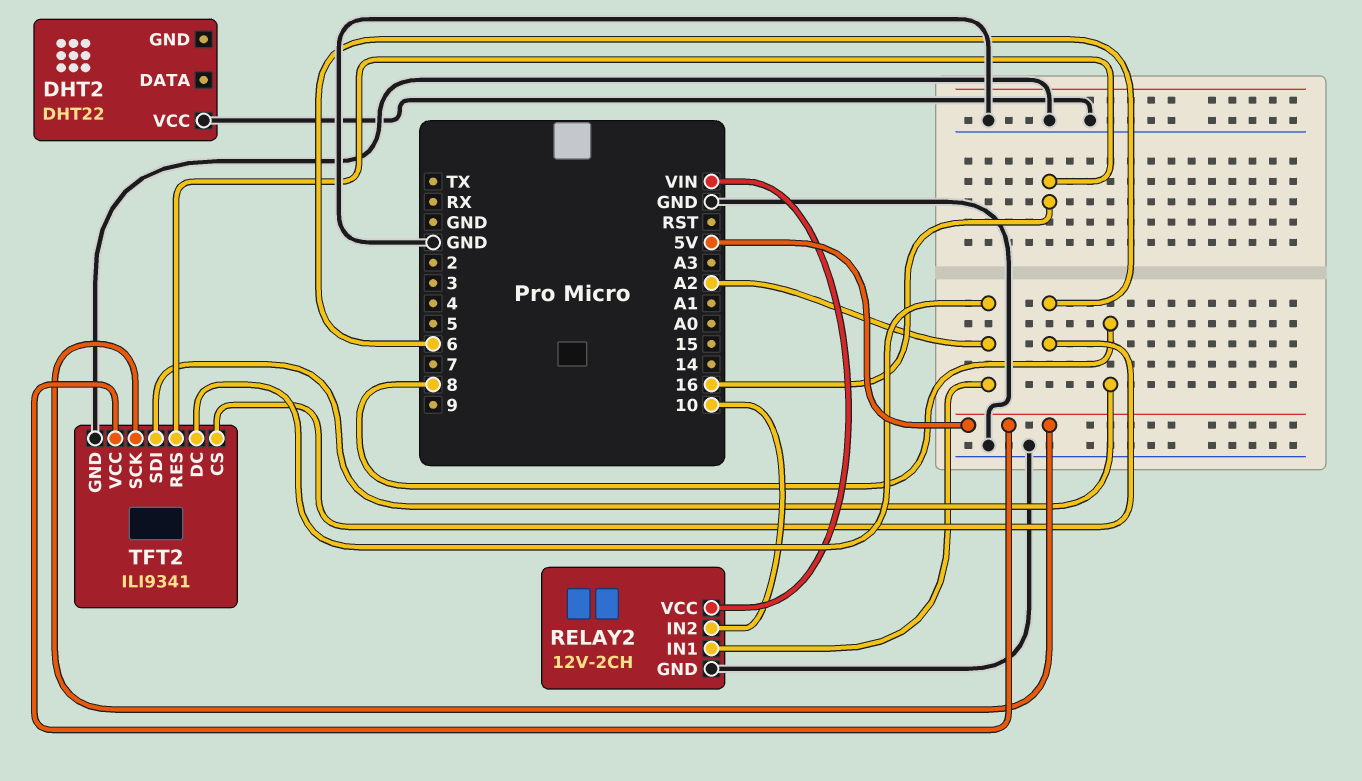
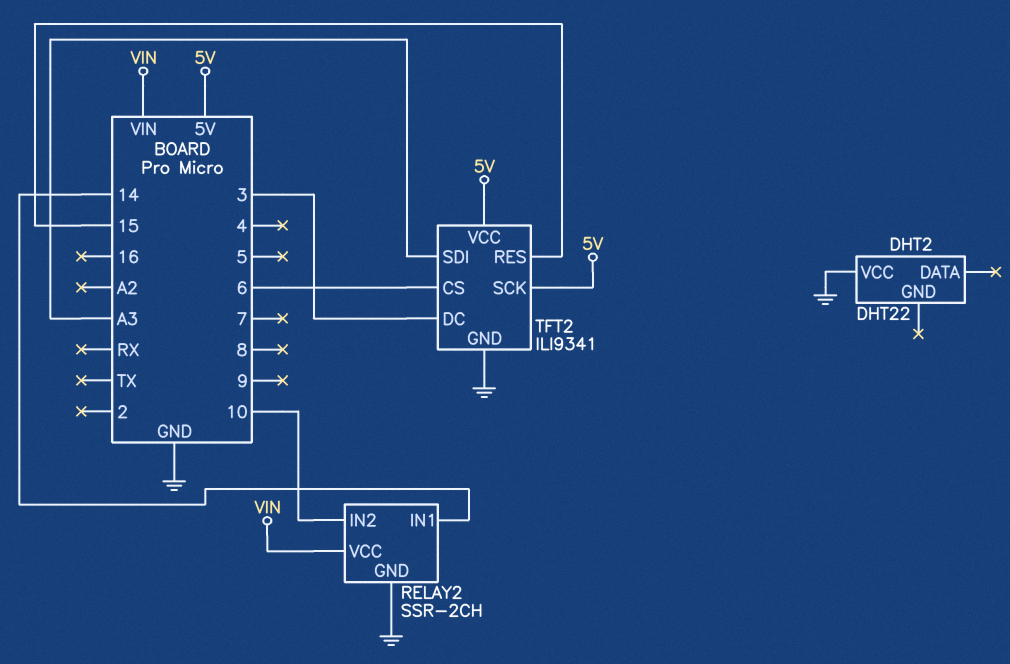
RELAY2: 12V-2CH -> SSR-2CH
RELAY2 pin IN1: A2 -> 14
TFT2 pin DC: A2 -> 3
TFT2 pin RES: 16 -> 15
TFT2 pin SDI: 8 -> A3

